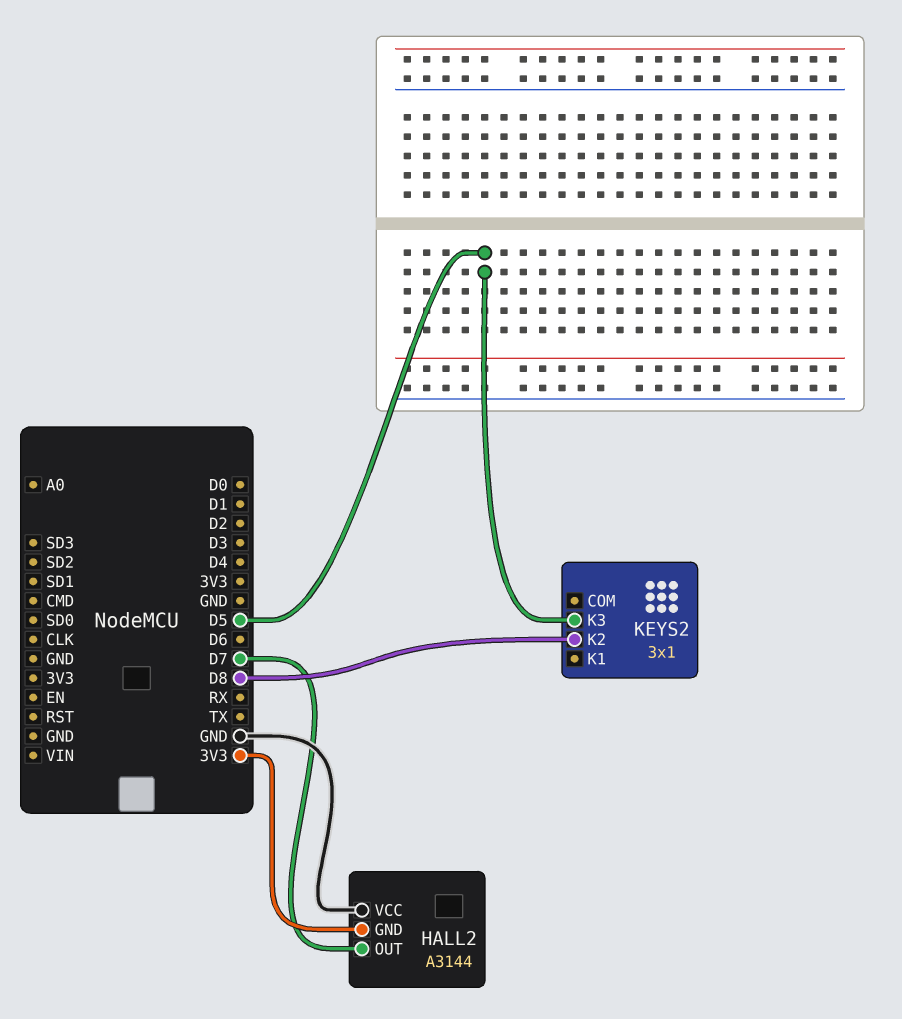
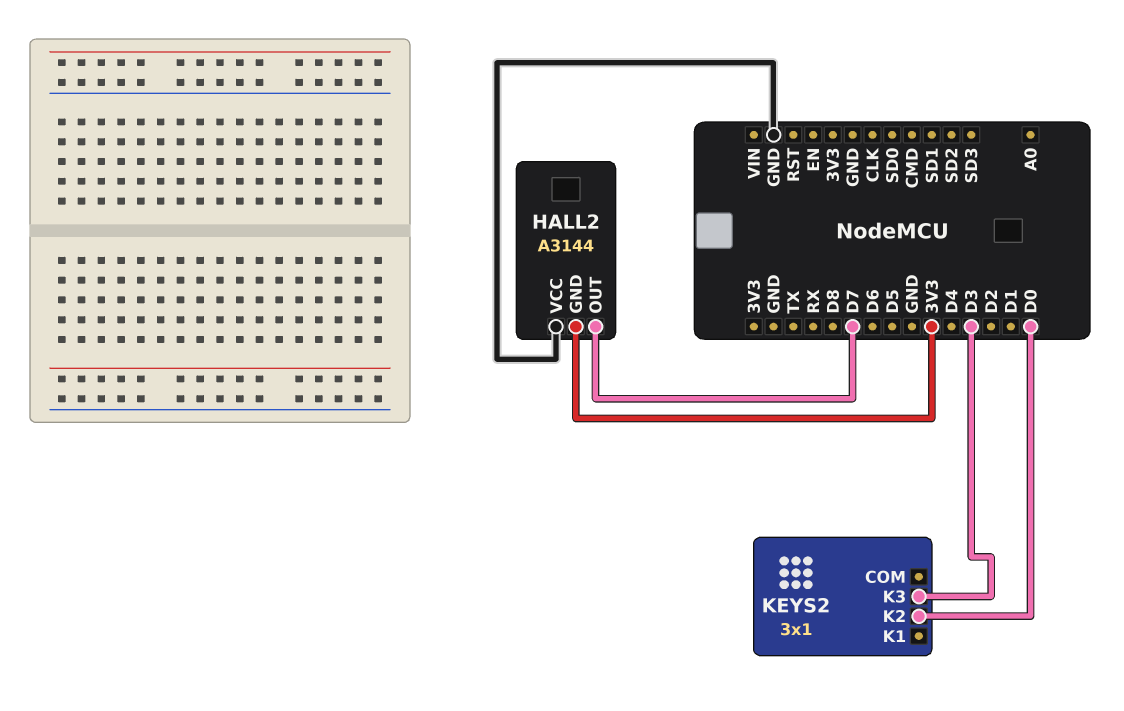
KEYS2 pin K2: D8 -> D0
KEYS2 pin K3: D5 -> D3

